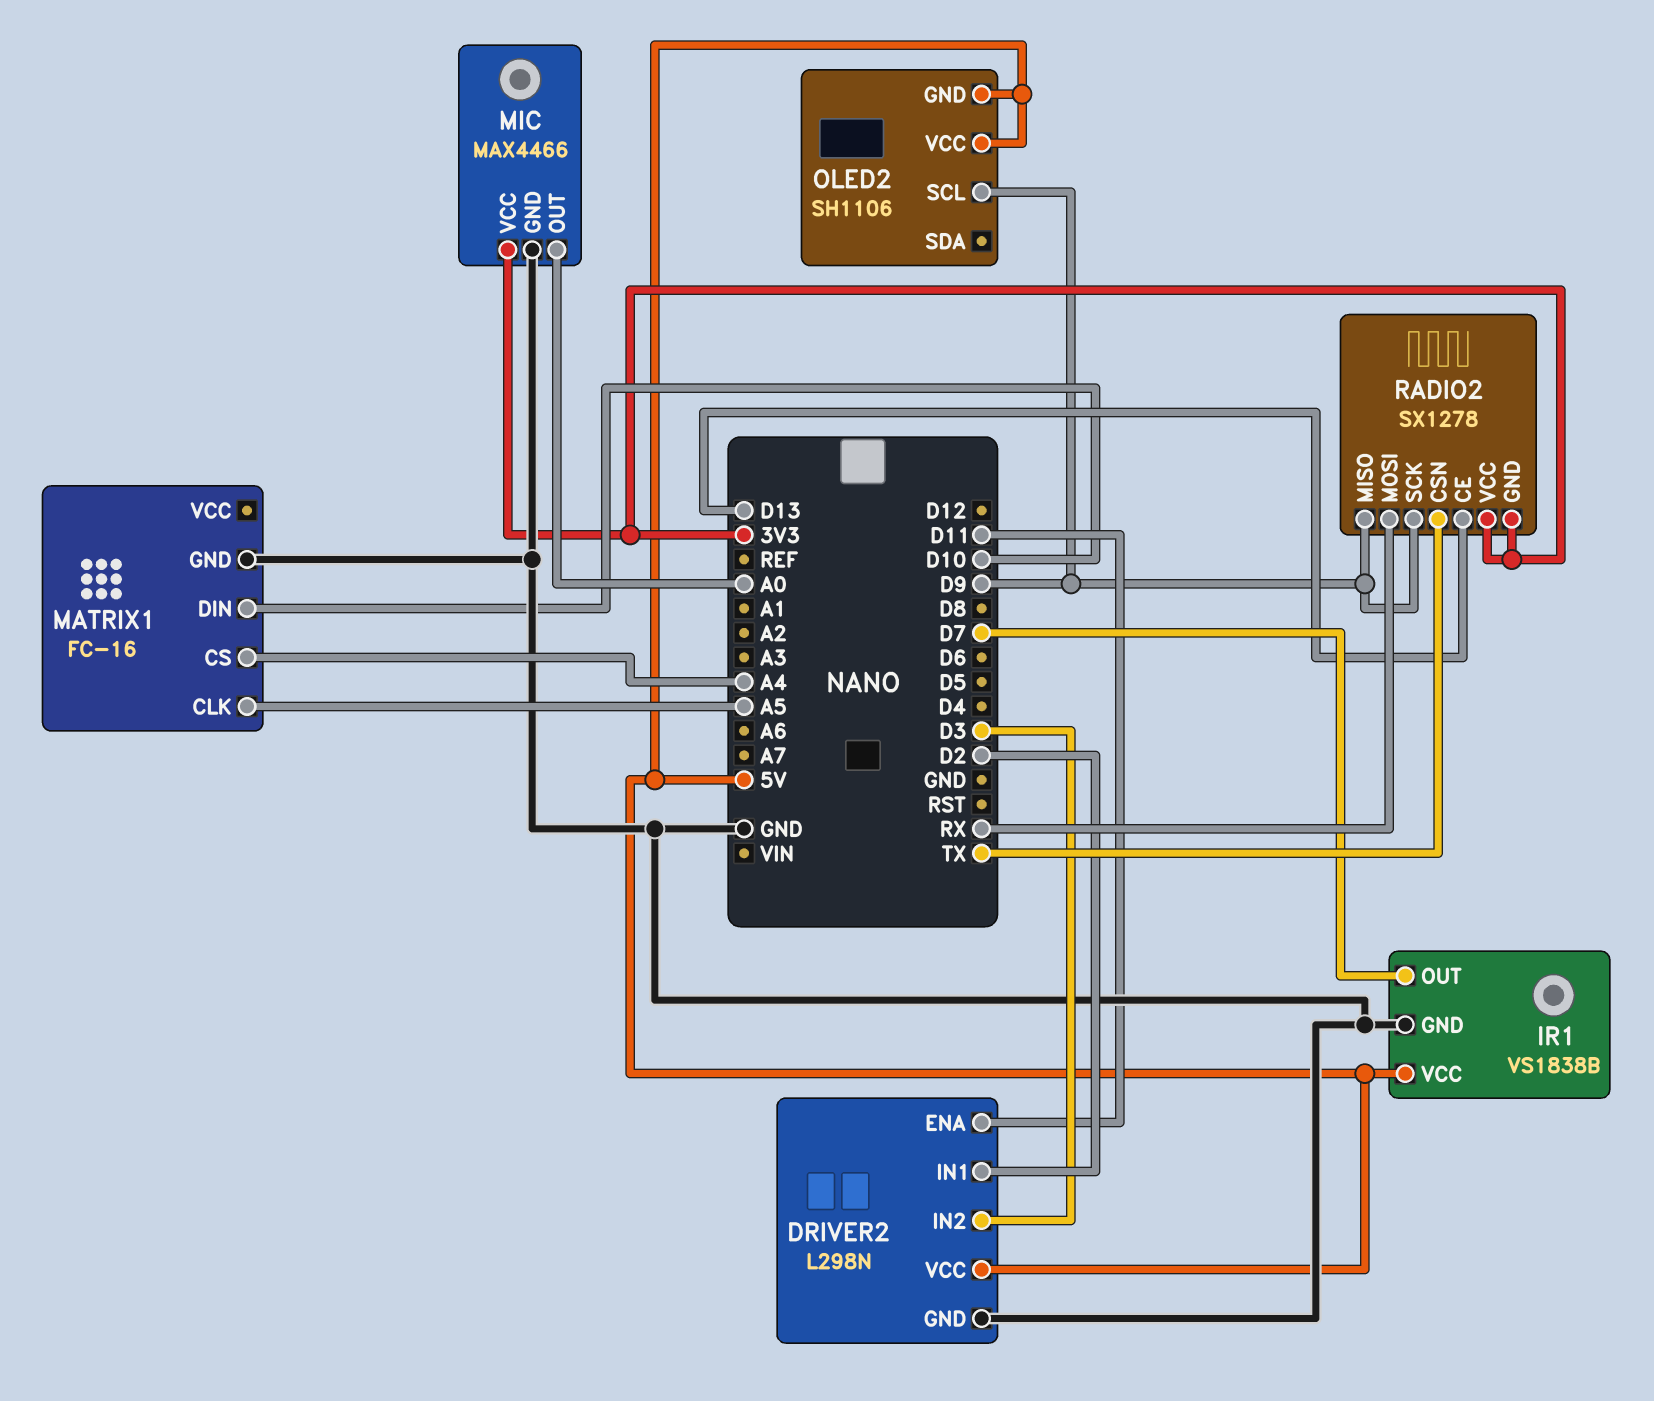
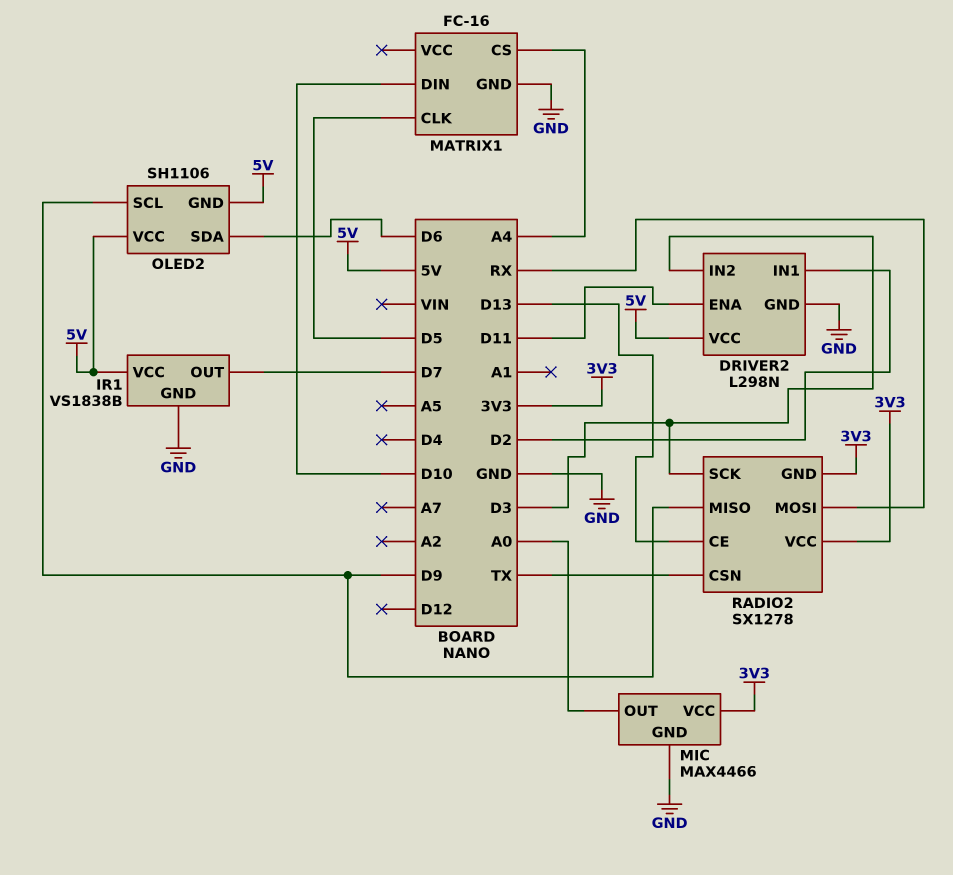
MATRIX1 pin CLK: A5 -> D5
OLED2 pin SDA: none -> D6
RADIO2 pin SCK: D9 -> D3

